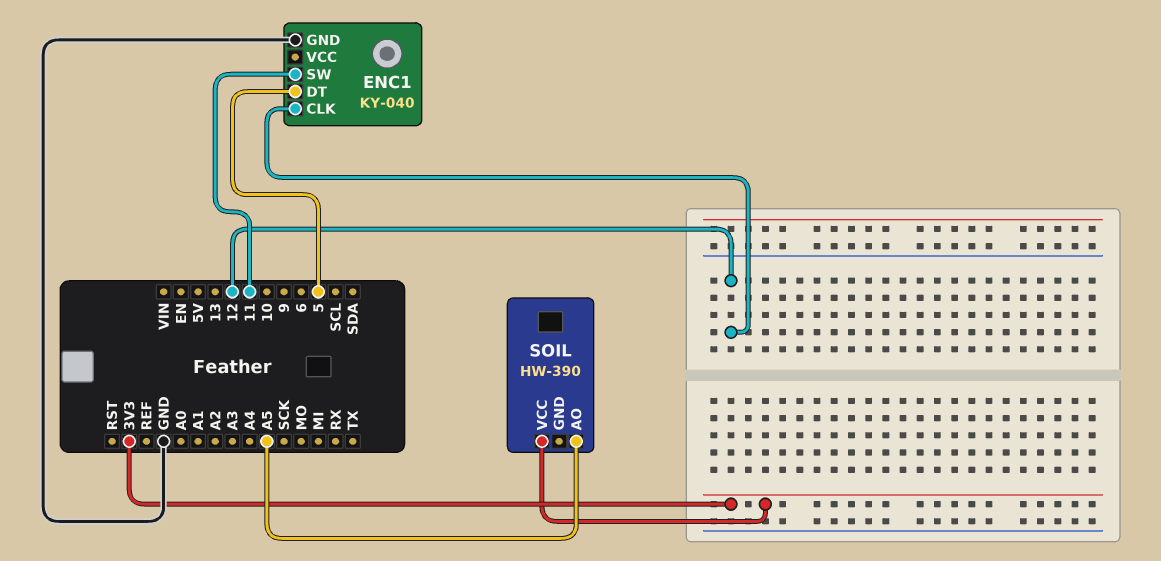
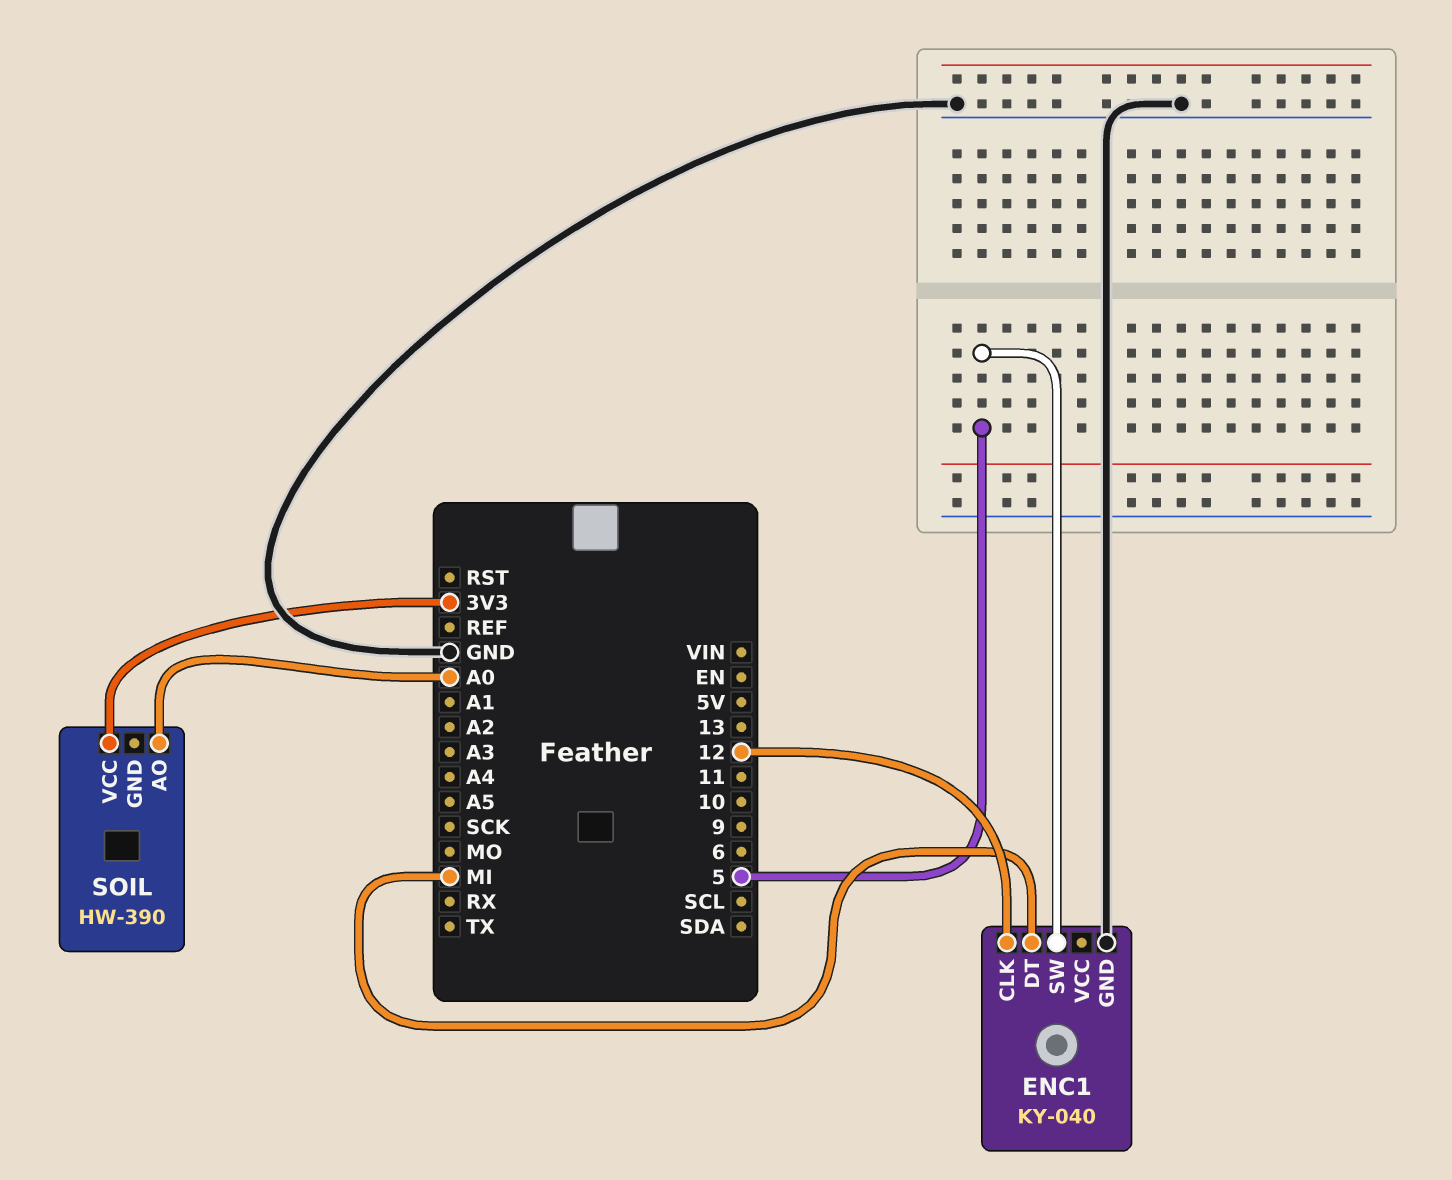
ENC1 pin DT: 5 -> MI
ENC1 pin SW: 11 -> 5
SOIL pin AO: A5 -> A0

